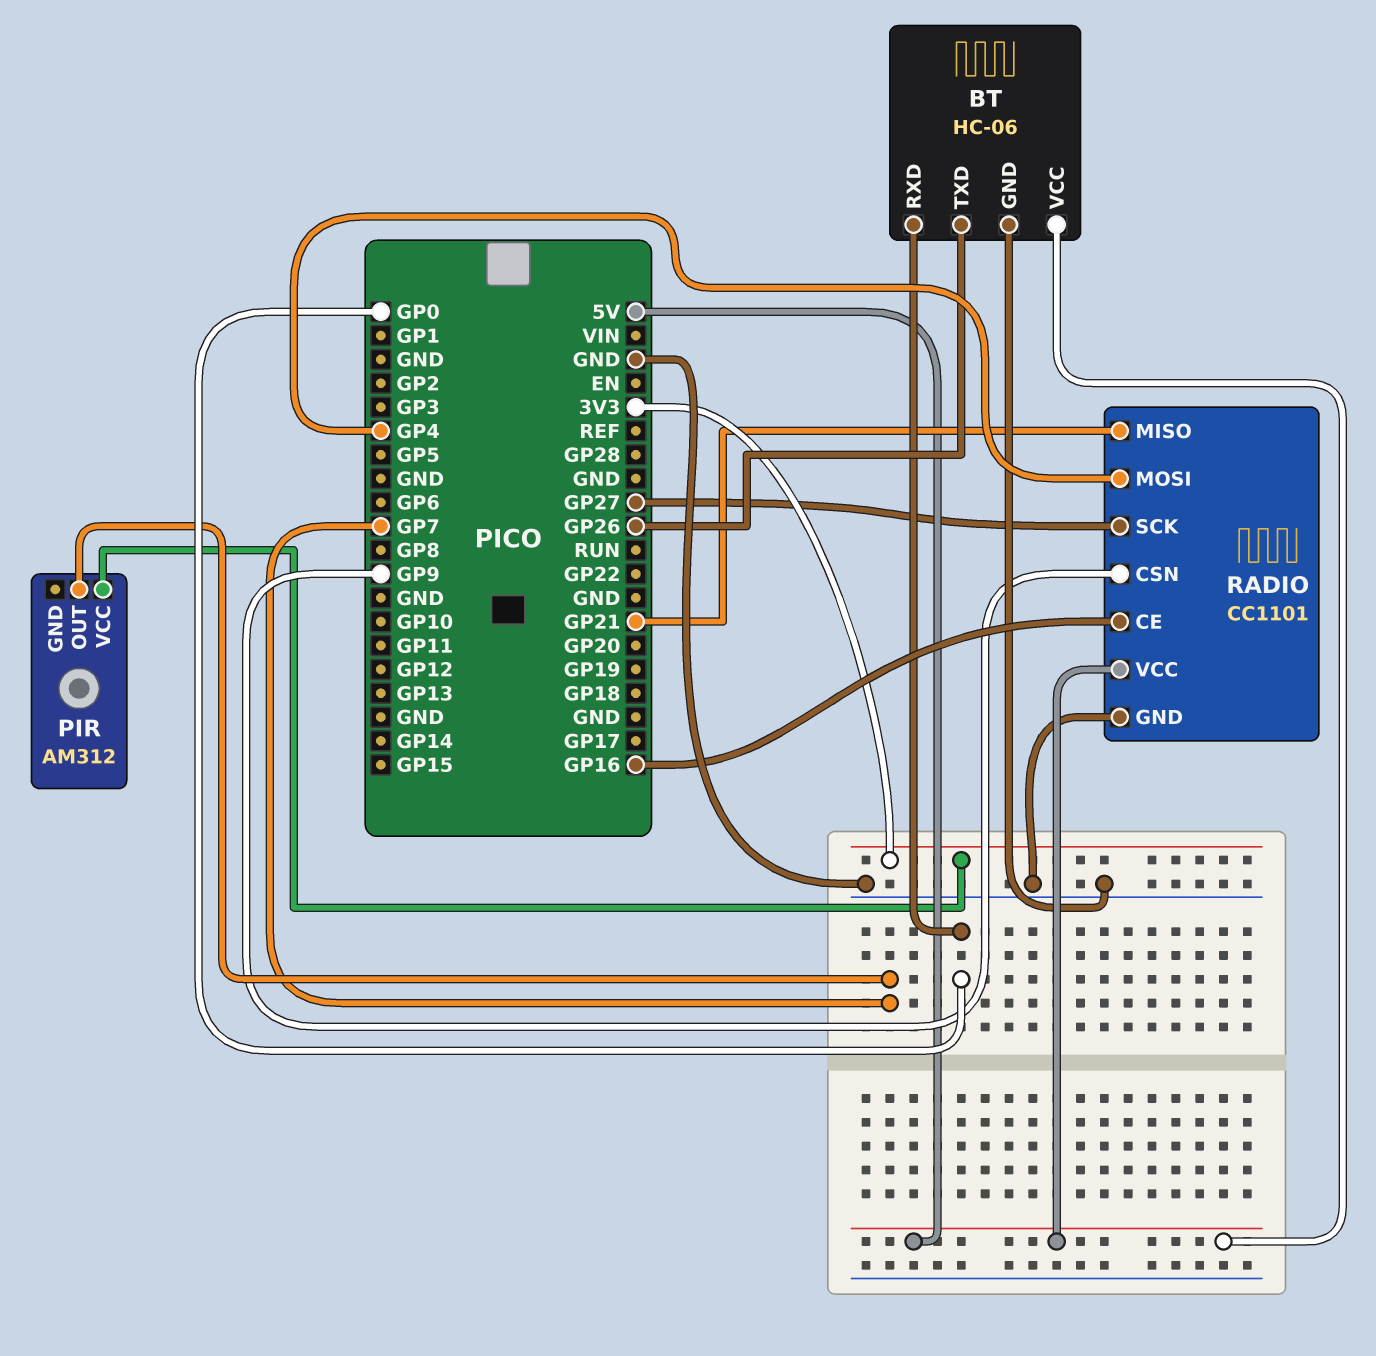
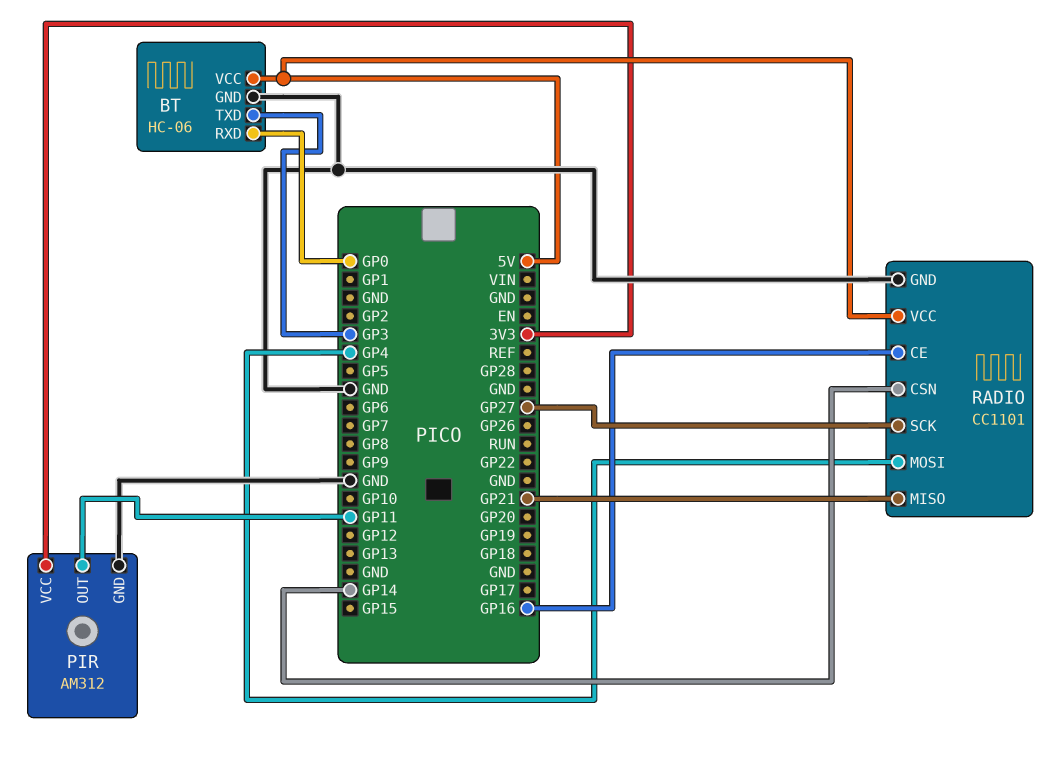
BT pin TXD: GP26 -> GP3
PIR pin GND: none -> GND
PIR pin OUT: GP7 -> GP11
RADIO pin CSN: GP9 -> GP14

